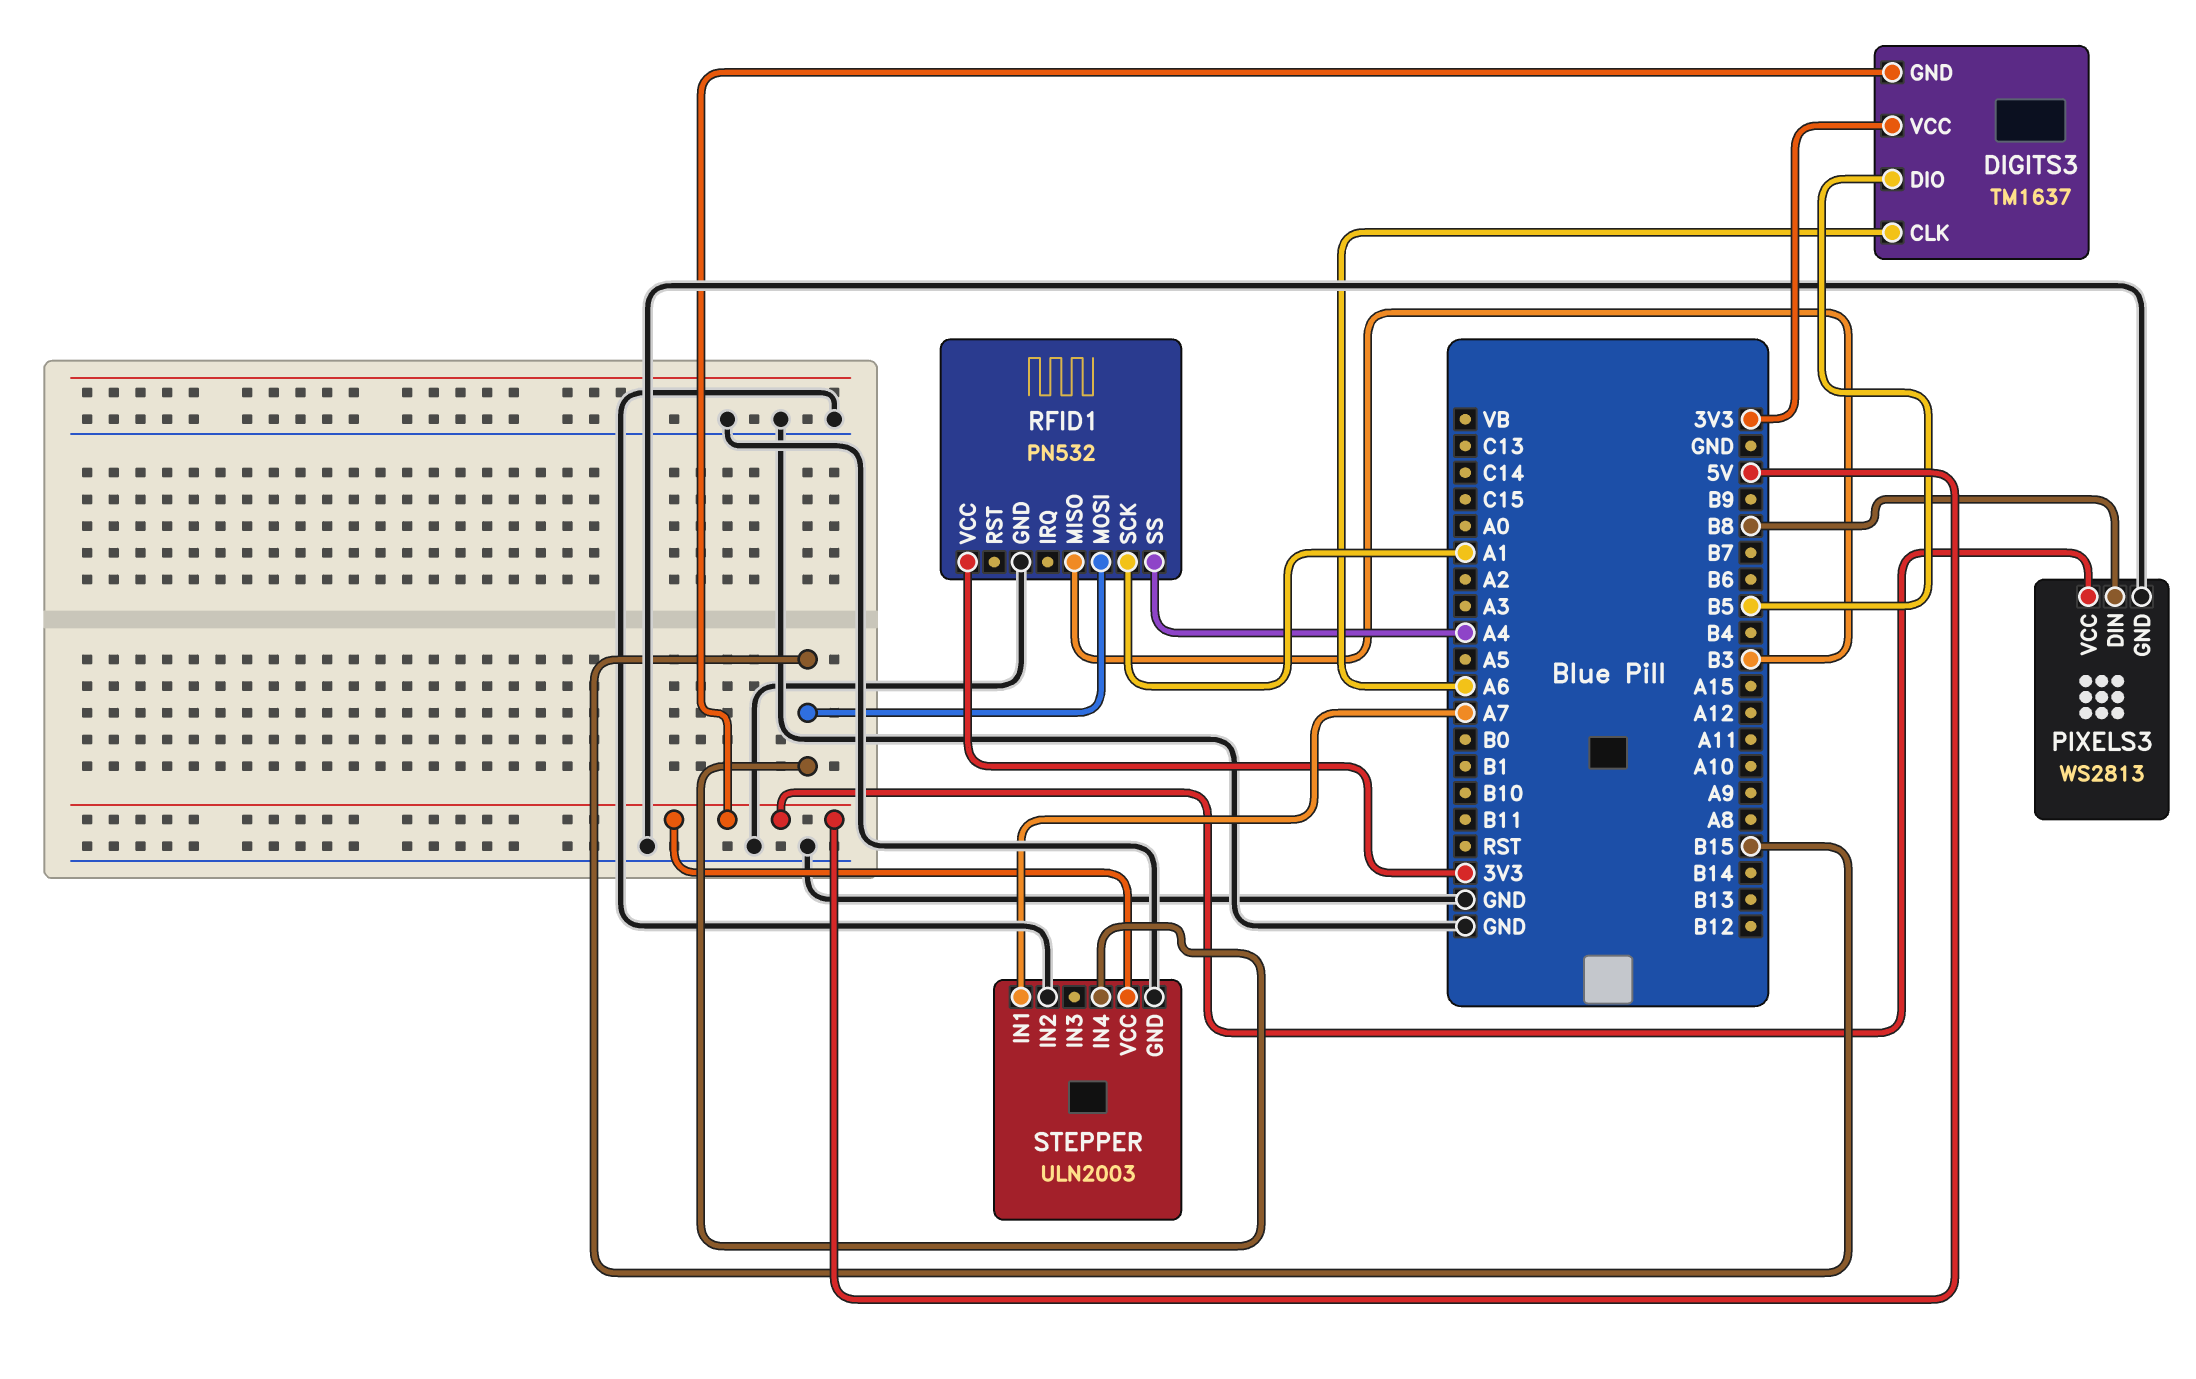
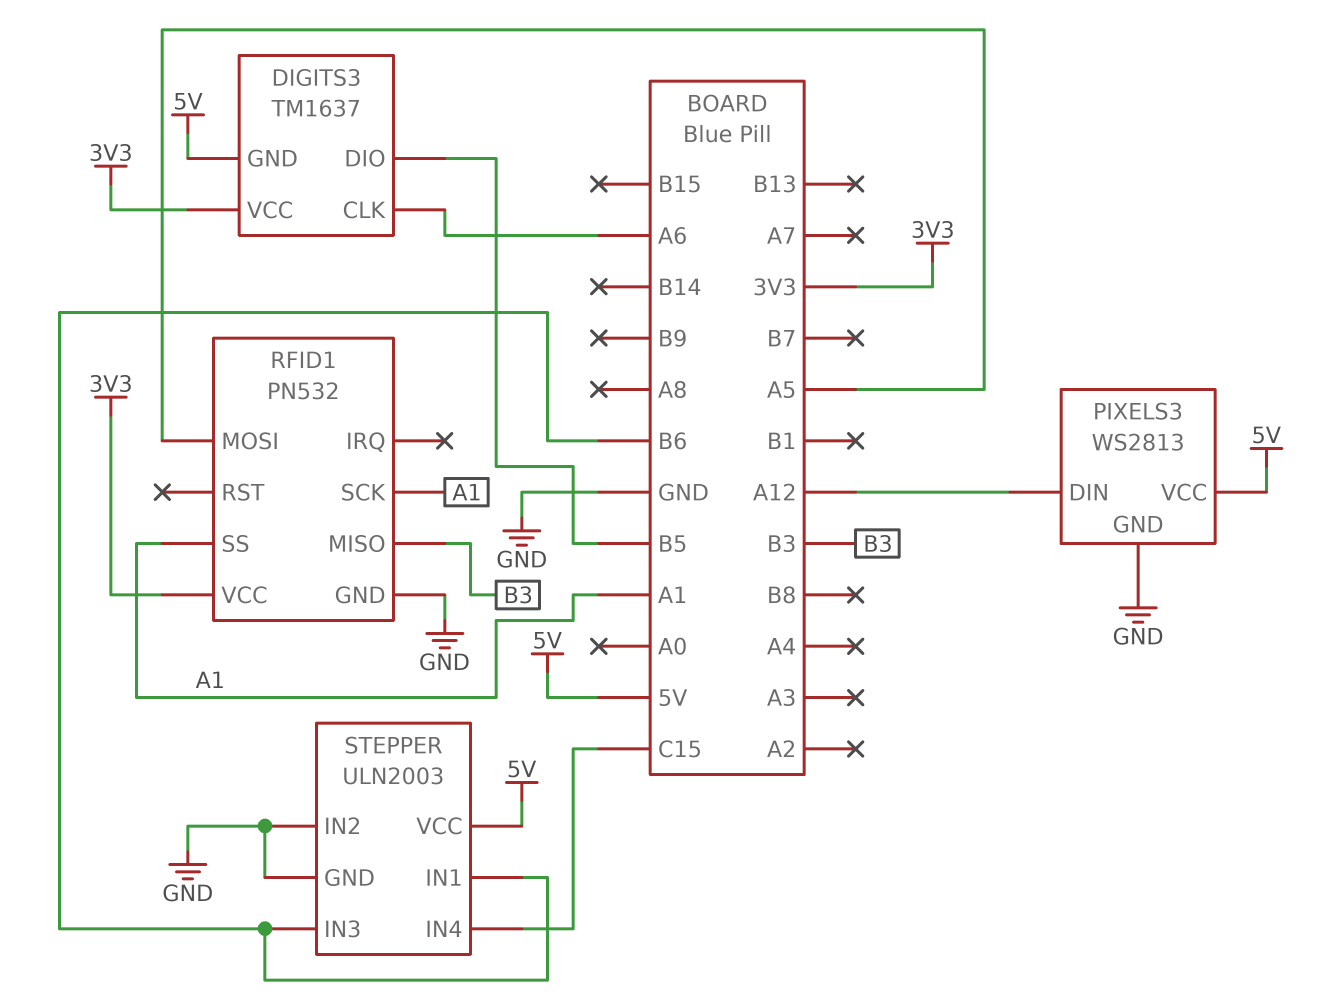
PIXELS3 pin DIN: B8 -> A12
RFID1 pin MOSI: B15 -> A5
RFID1 pin SS: A4 -> A1
STEPPER pin IN1: A7 -> B6
STEPPER pin IN3: none -> B6
STEPPER pin IN4: B15 -> C15

